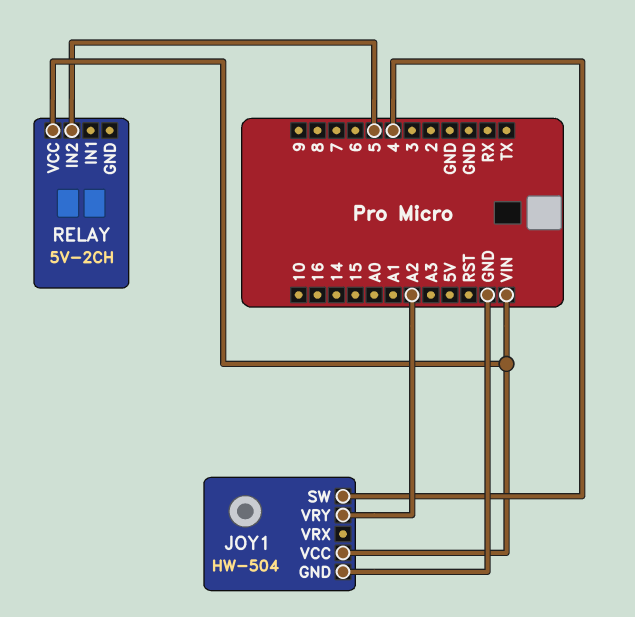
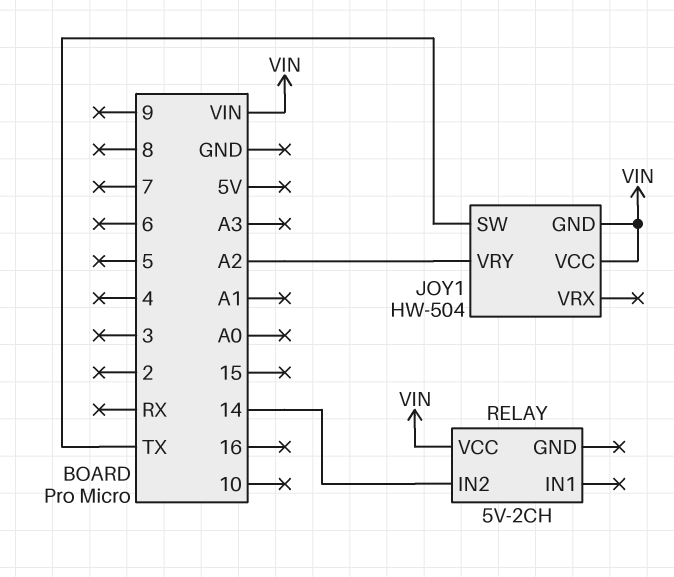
JOY1 pin GND: GND -> VIN
JOY1 pin SW: 4 -> TX
RELAY pin IN2: 5 -> 14

